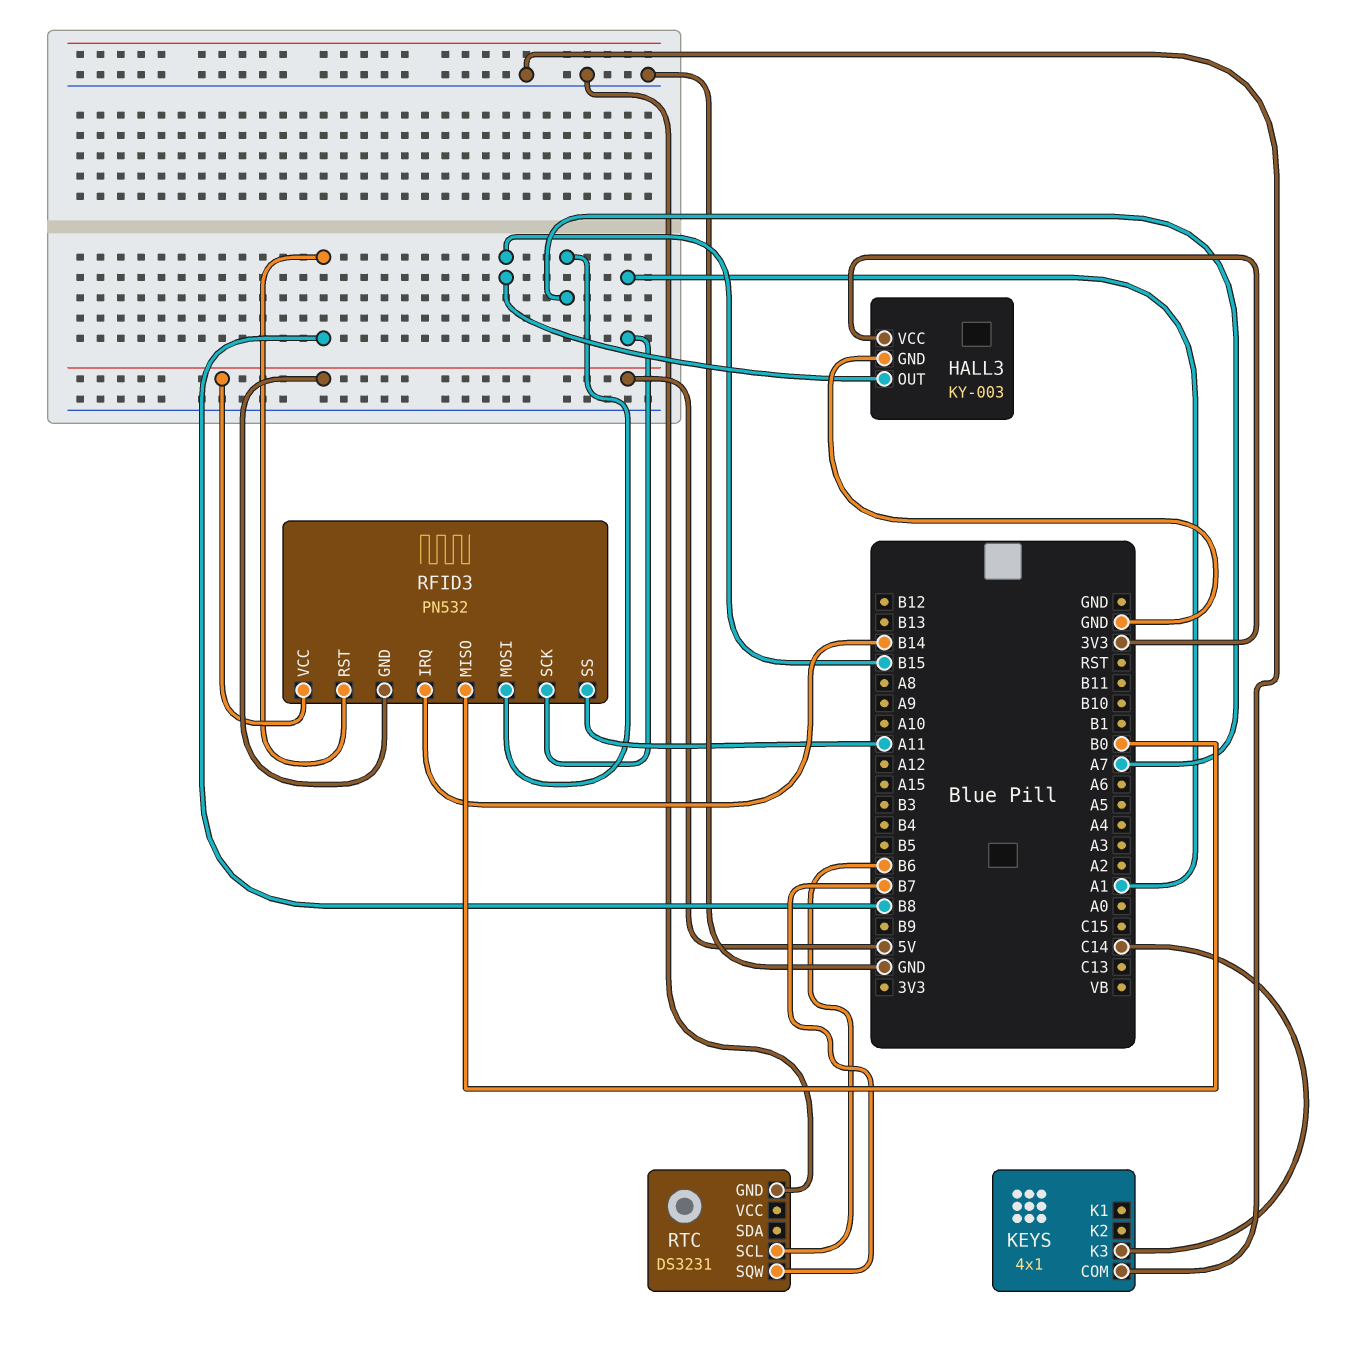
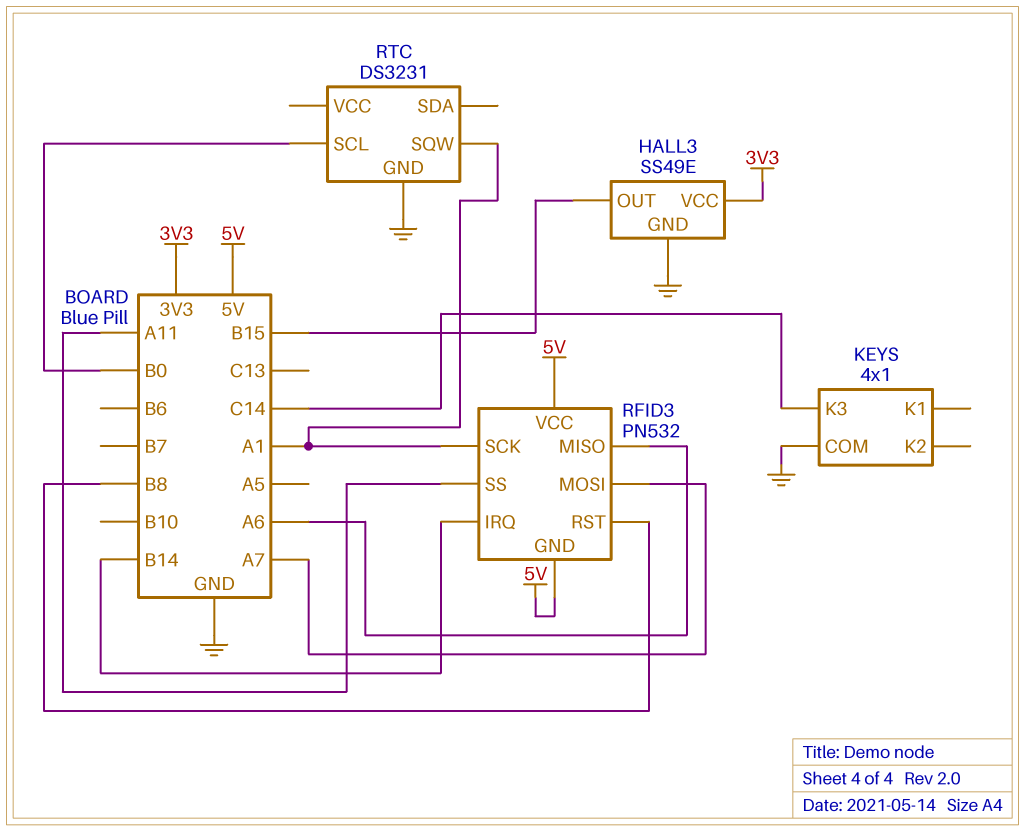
HALL3: KY-003 -> SS49E
RFID3 pin MISO: B0 -> A6
RTC pin SCL: B6 -> B0
RTC pin SQW: B7 -> A1

